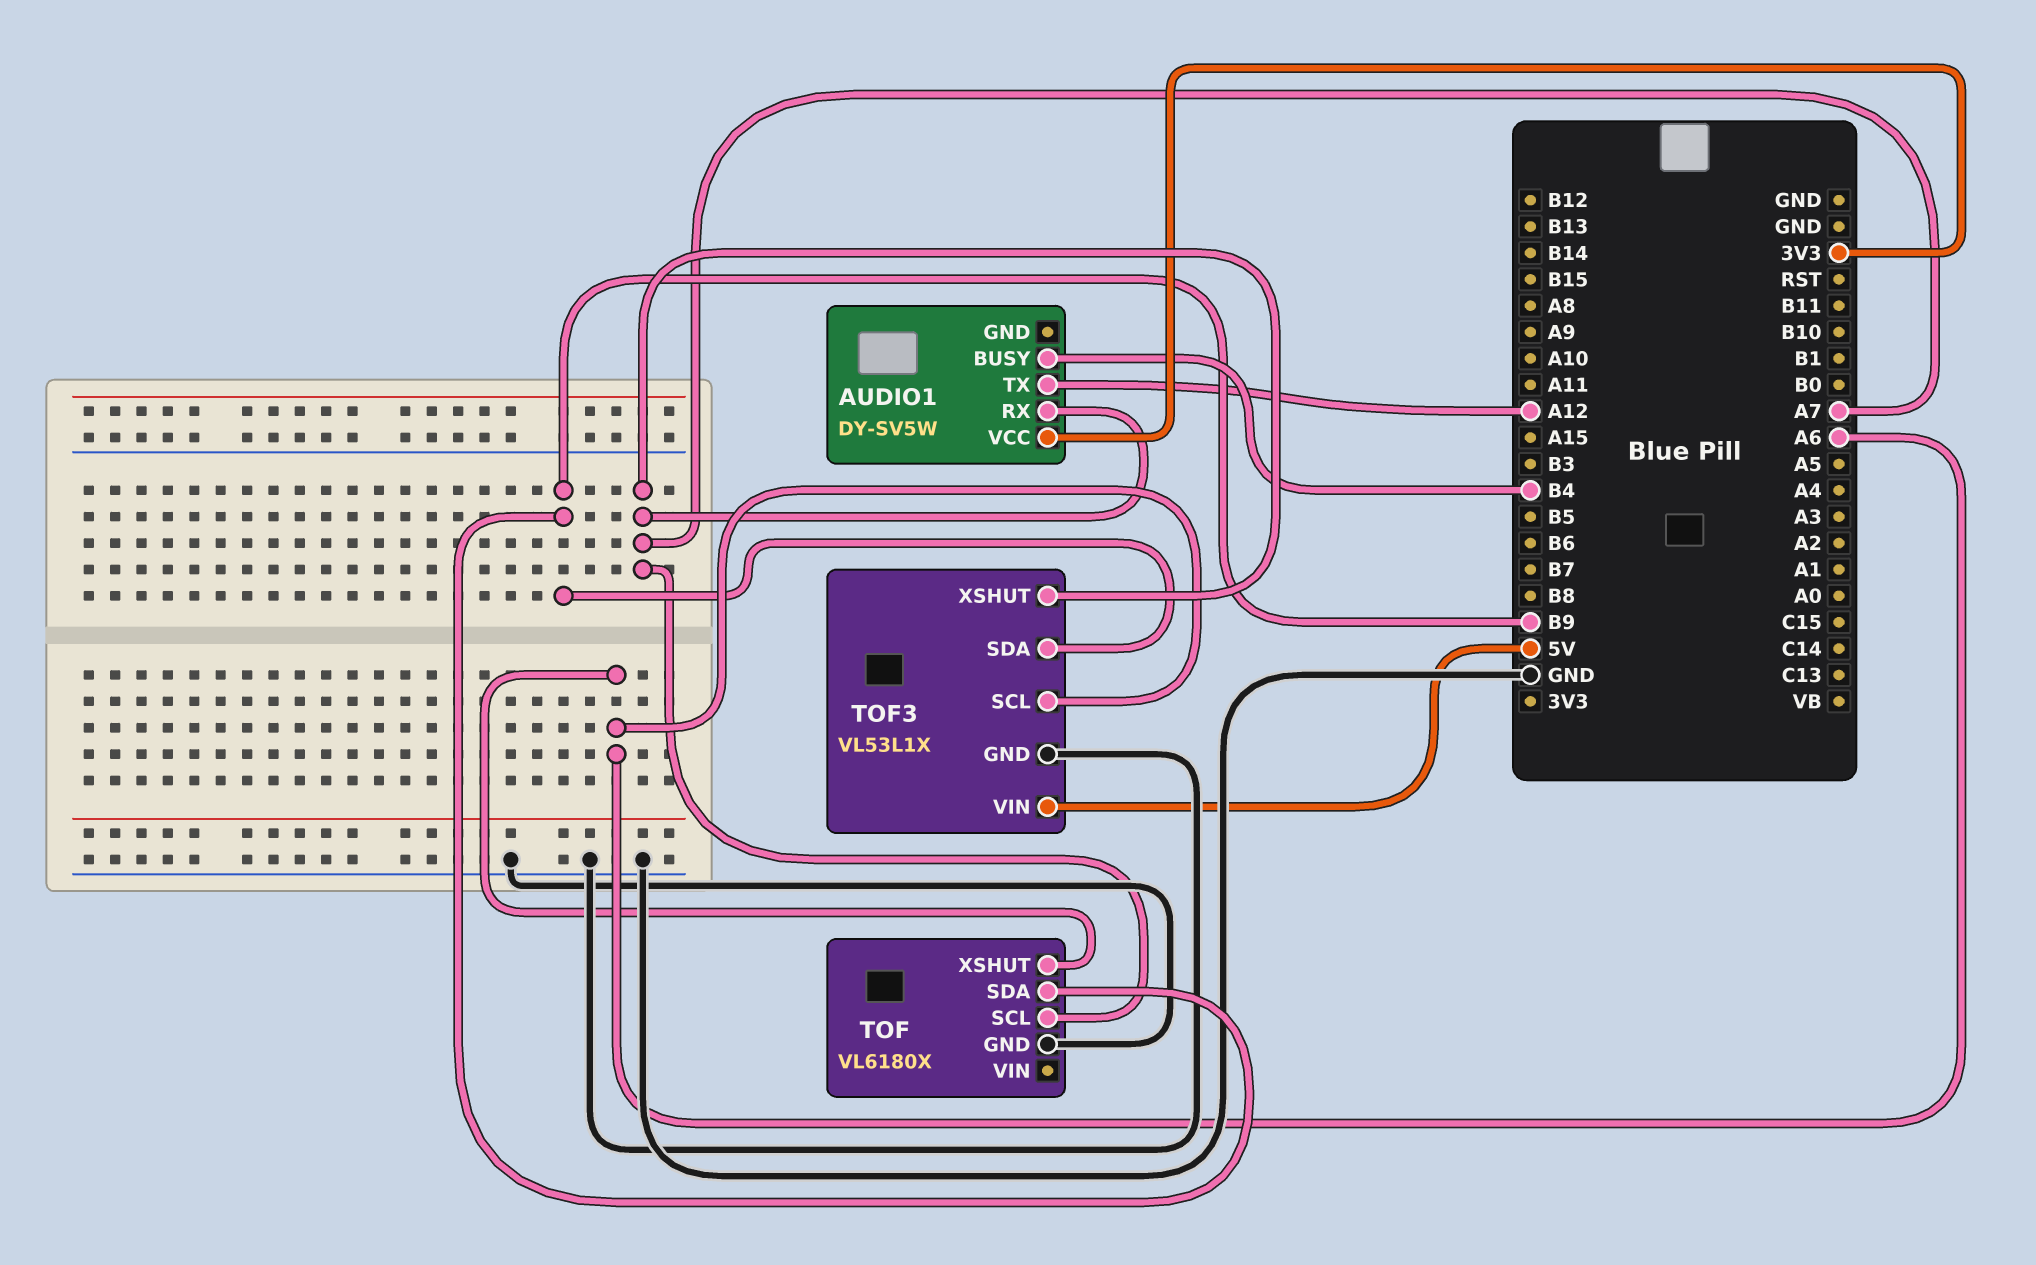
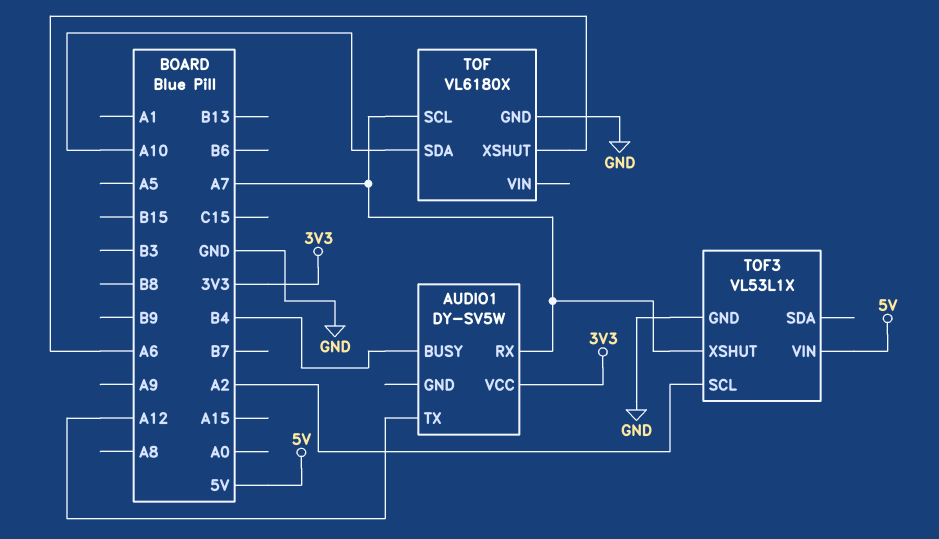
TOF pin SDA: B9 -> A10
TOF3 pin SCL: A6 -> A2
TOF3 pin SDA: B9 -> none

